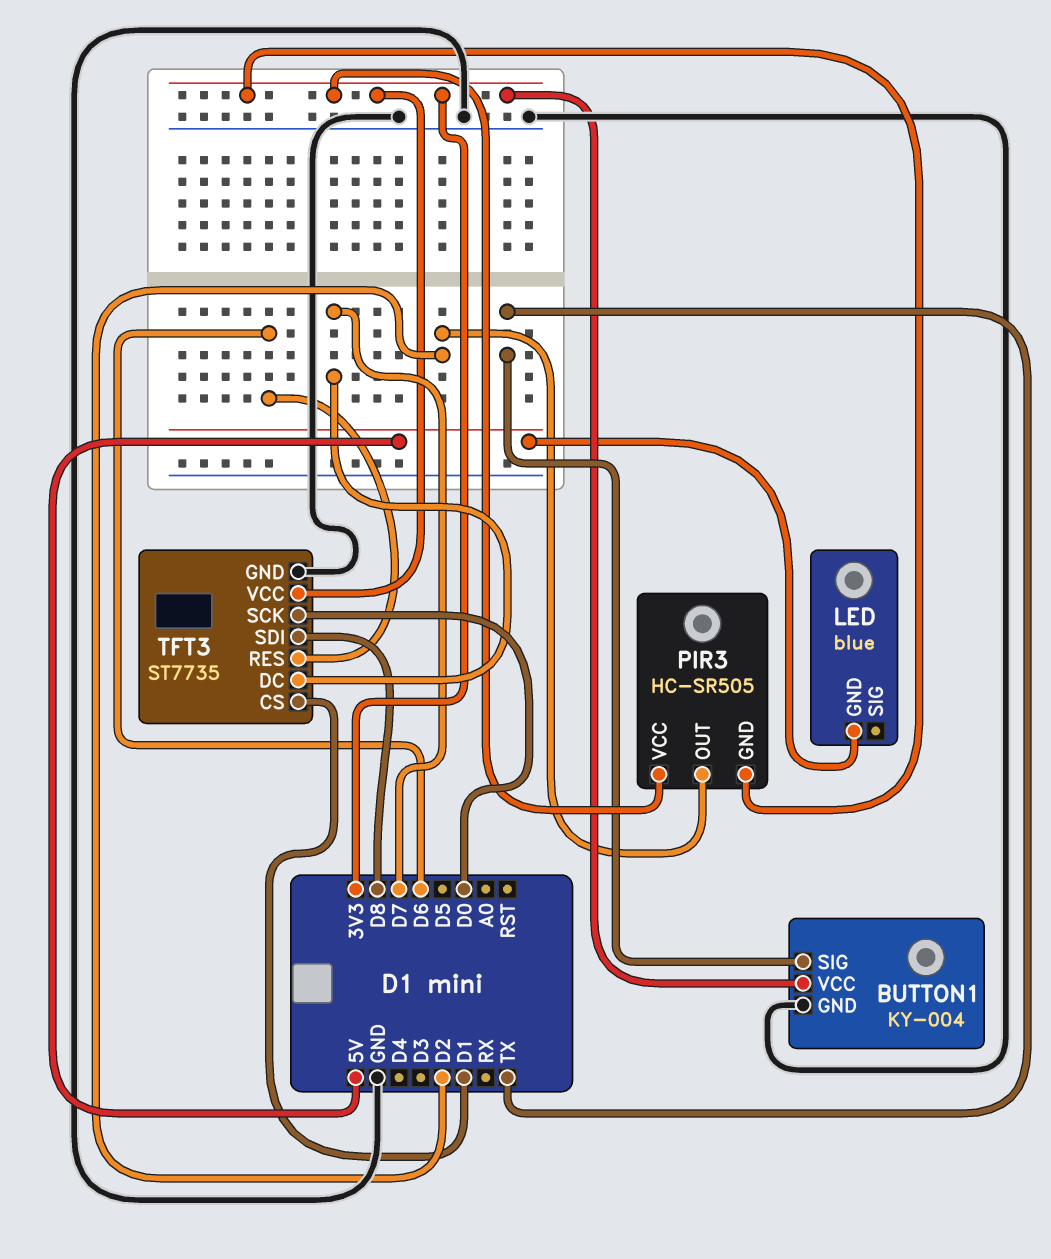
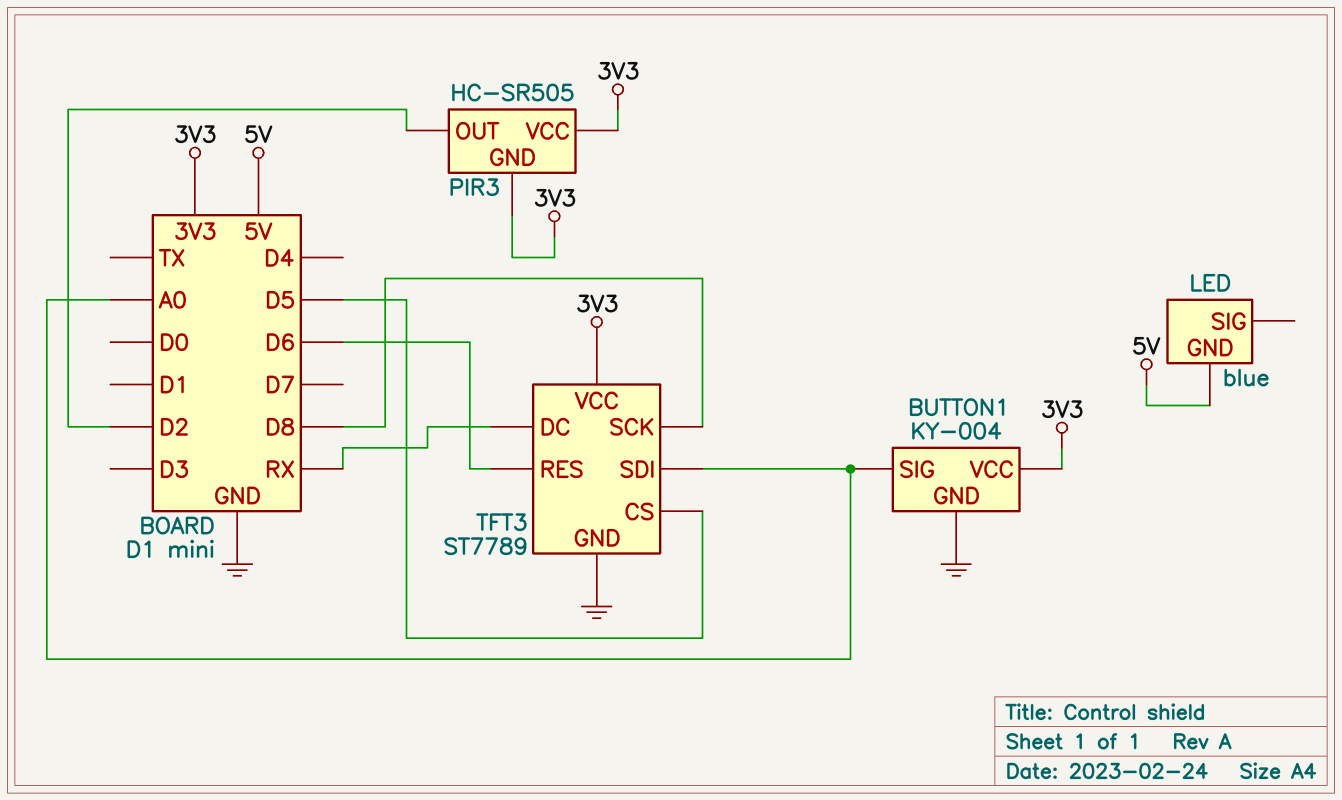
BUTTON1 pin SIG: TX -> A0
TFT3: ST7735 -> ST7789
TFT3 pin CS: D1 -> D5
TFT3 pin DC: D7 -> RX
TFT3 pin SCK: D0 -> D8
TFT3 pin SDI: D8 -> A0

